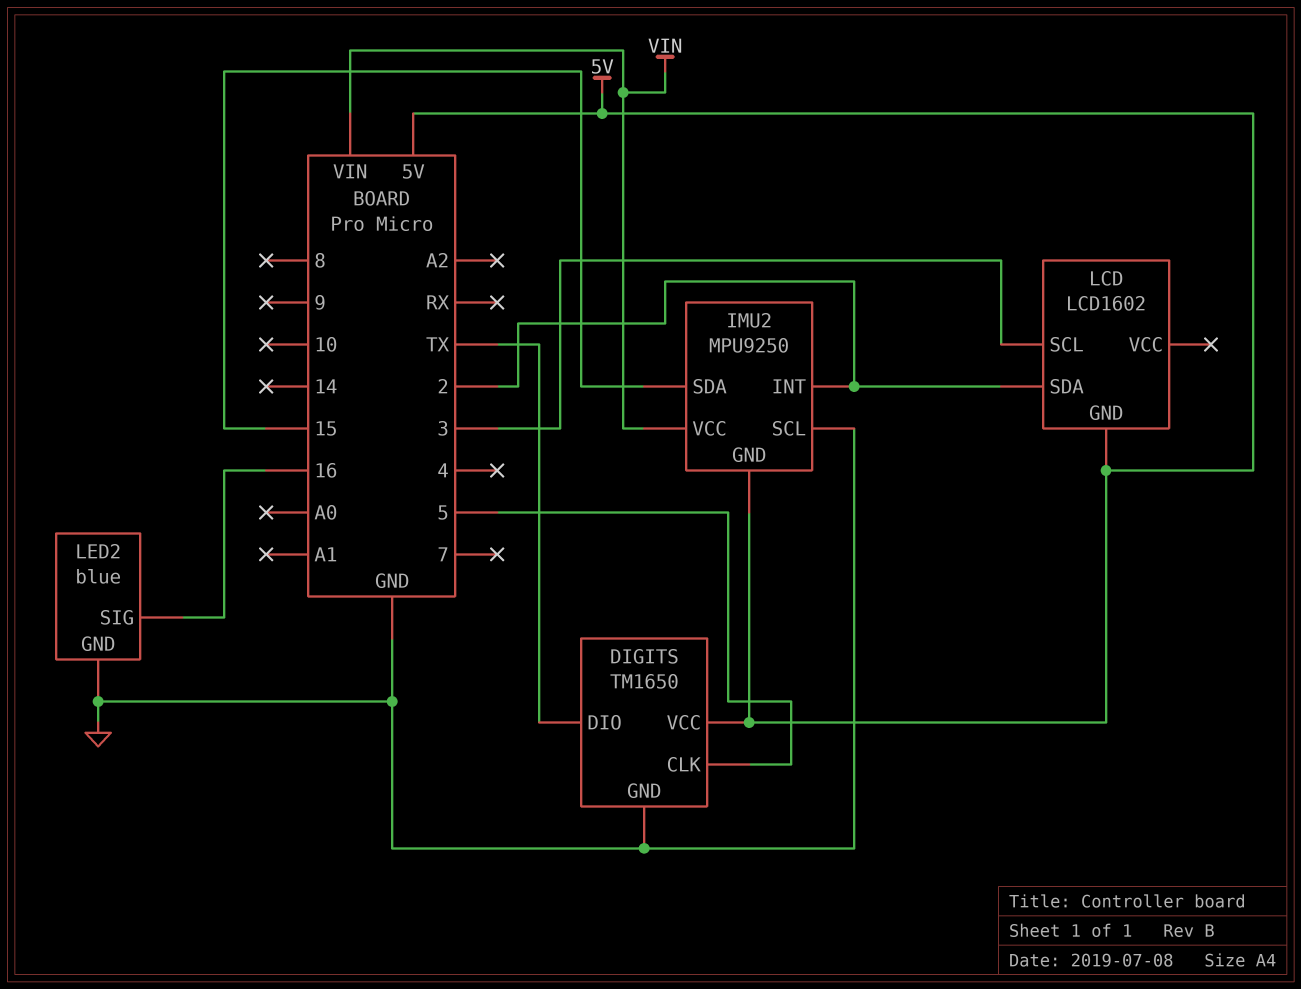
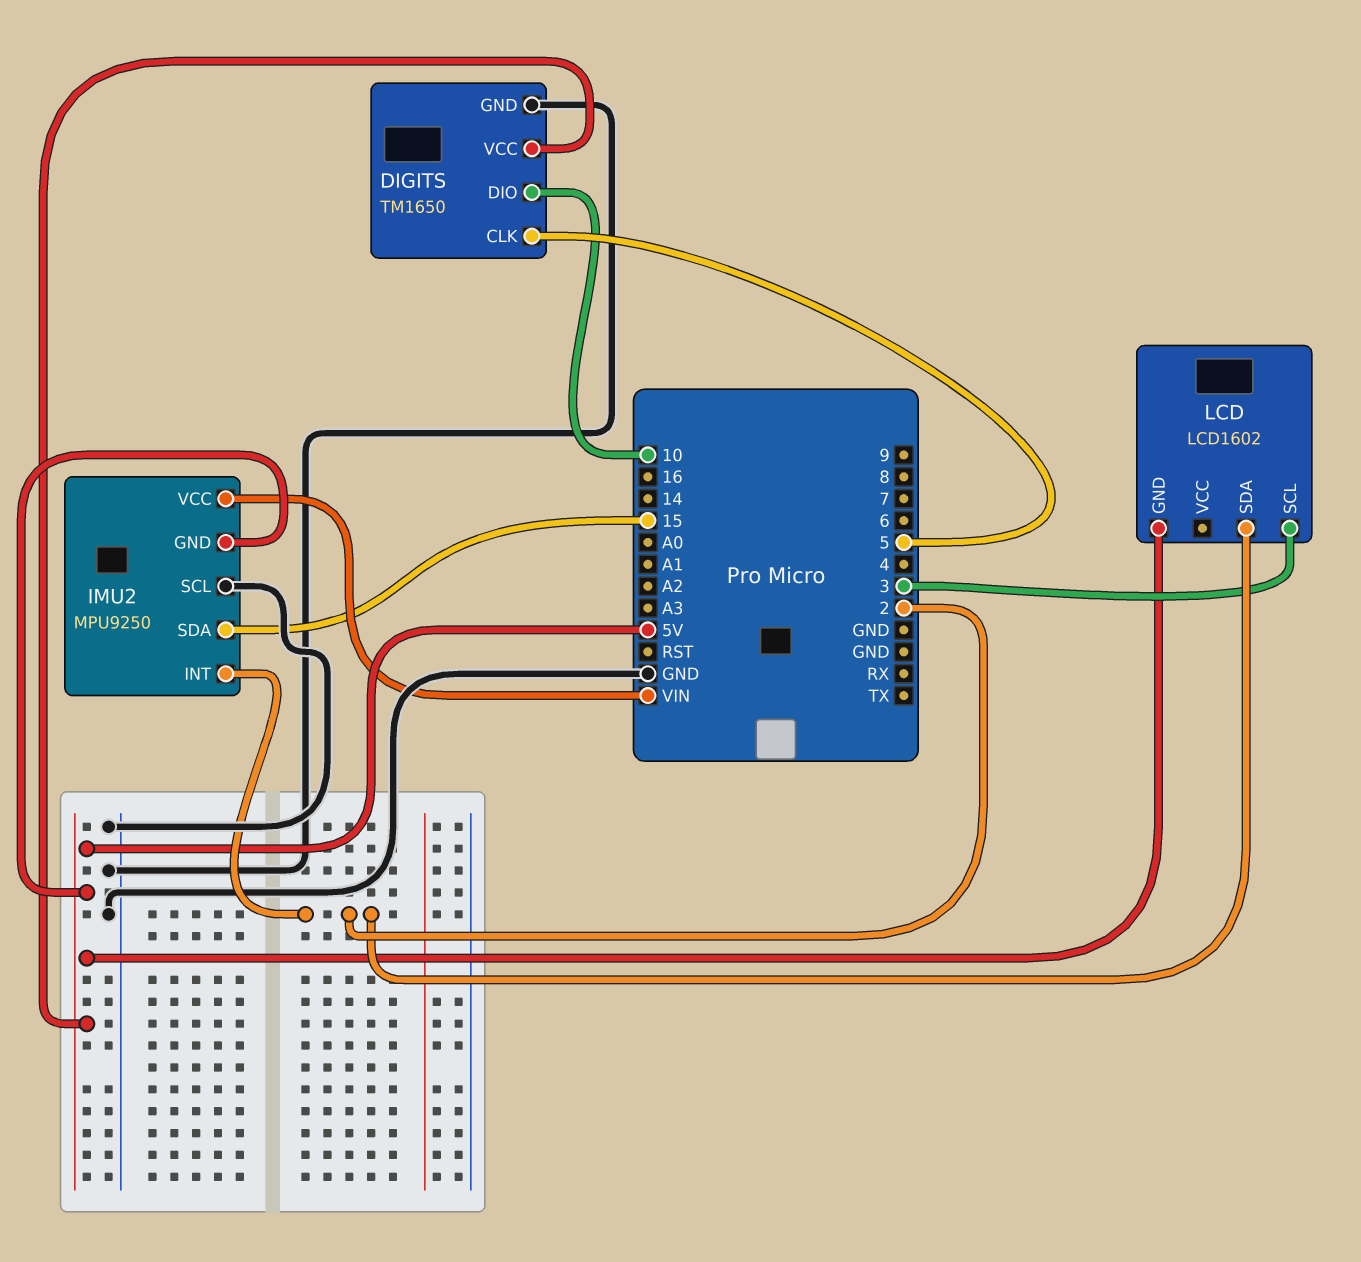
DIGITS pin DIO: TX -> 10
LED2: blue -> none
LED2 pin GND: GND -> none
LED2 pin SIG: 16 -> none

